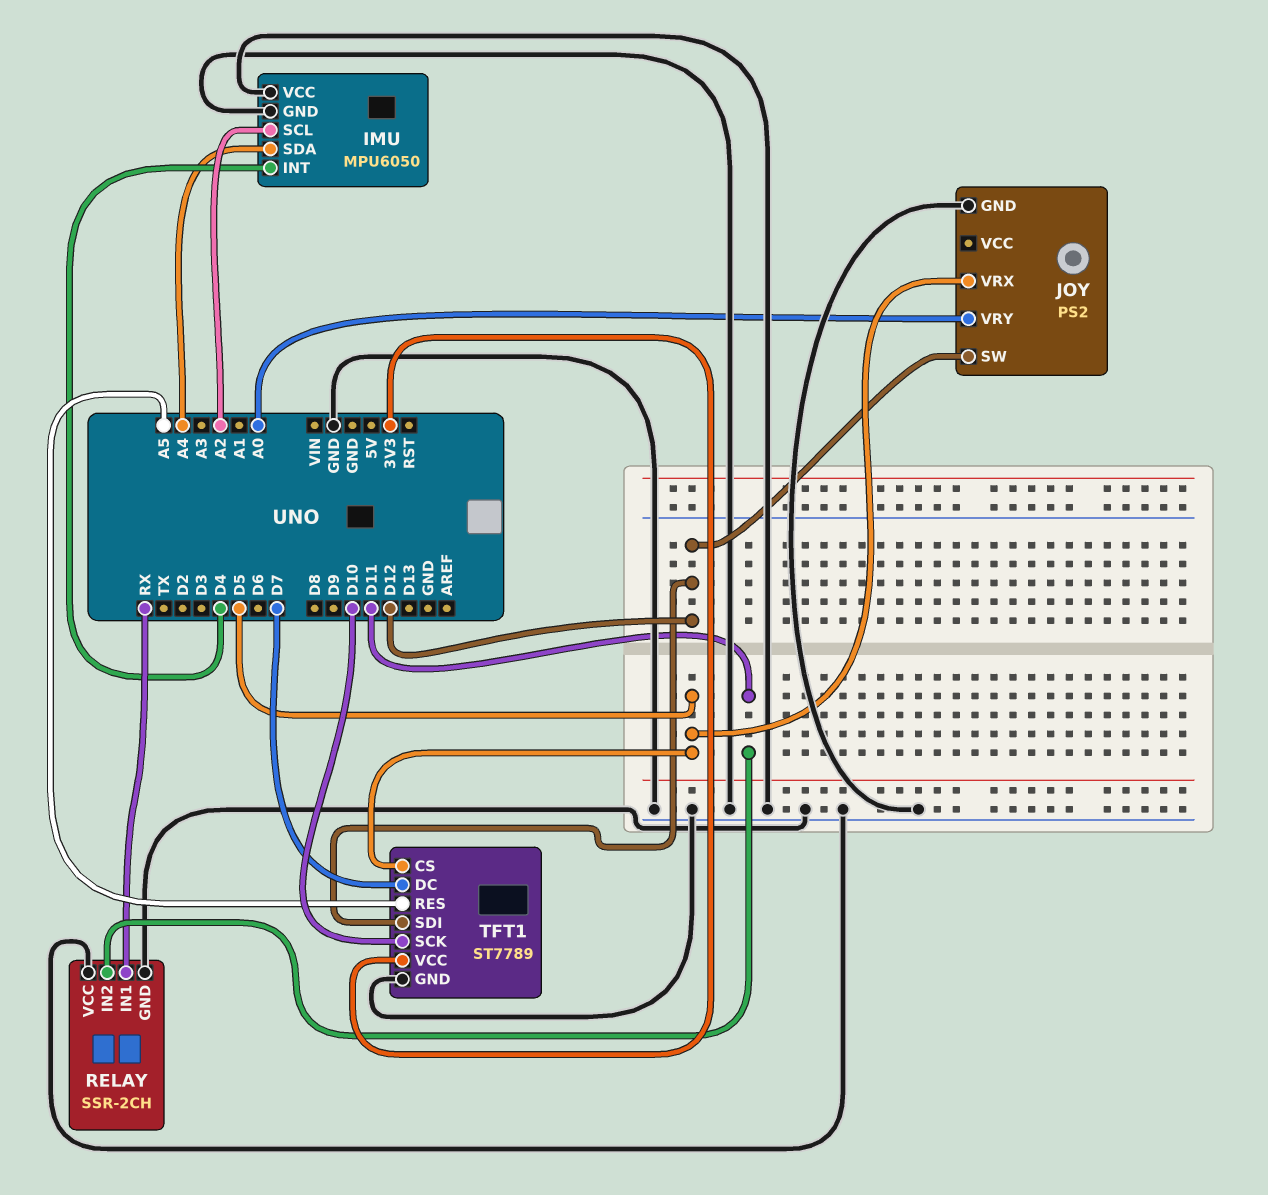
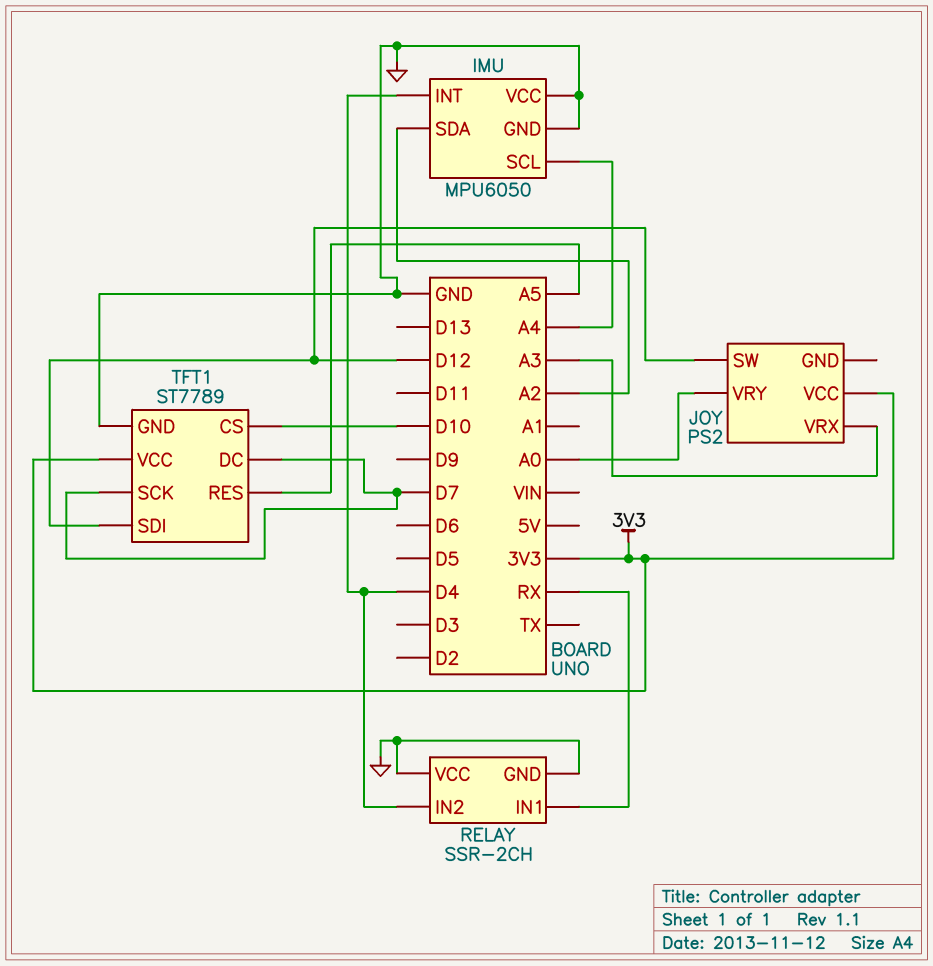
IMU pin SCL: A2 -> A4
IMU pin SDA: A4 -> A2
JOY pin GND: GND -> none
JOY pin VCC: none -> 3V3
JOY pin VRX: D5 -> A3
RELAY pin IN2: D11 -> D4
TFT1 pin CS: D5 -> D10
TFT1 pin SCK: D10 -> D7

